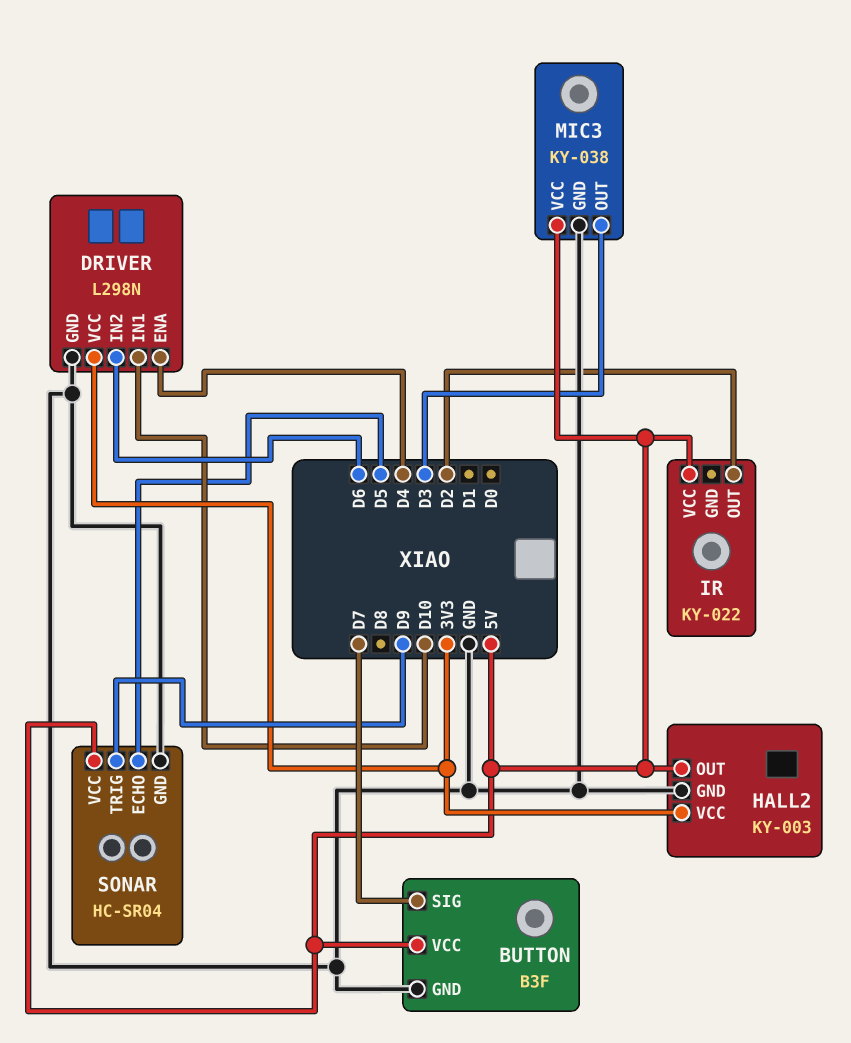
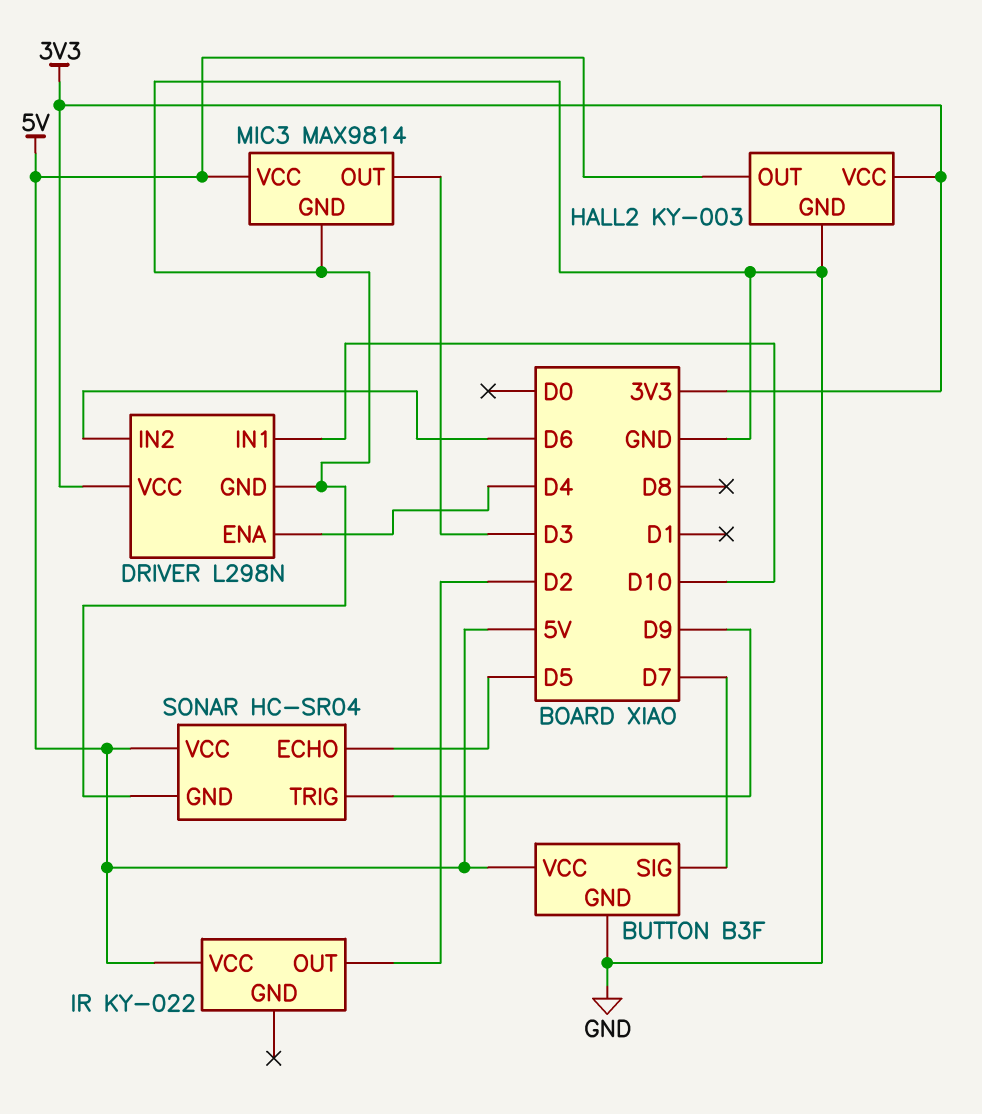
MIC3: KY-038 -> MAX9814

